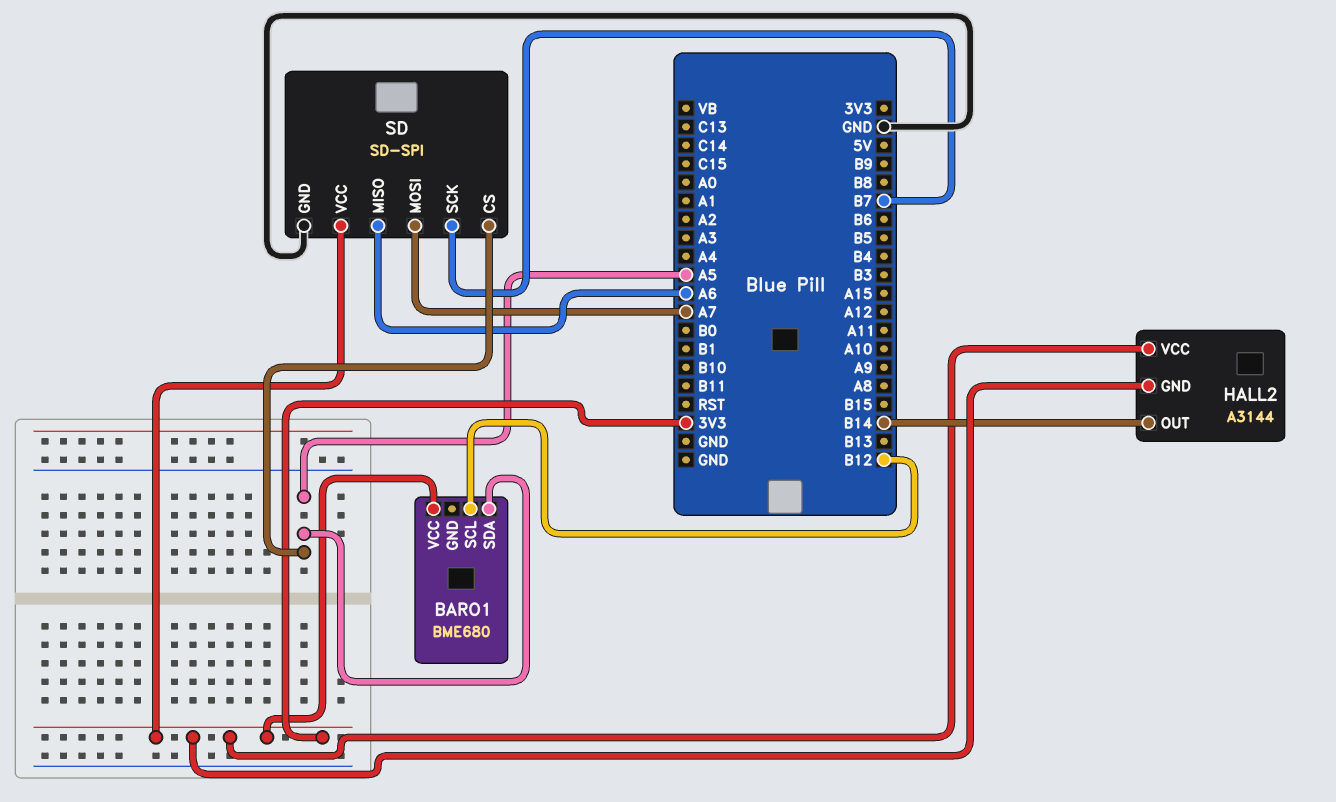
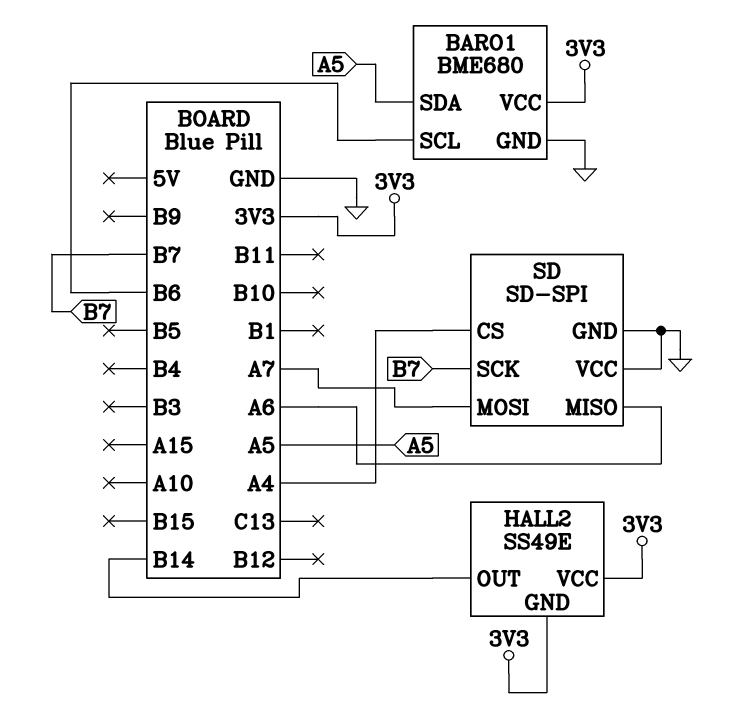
BARO1 pin GND: none -> GND
BARO1 pin SCL: B12 -> B6
HALL2: A3144 -> SS49E
SD pin CS: A5 -> A4
SD pin VCC: 3V3 -> GND

